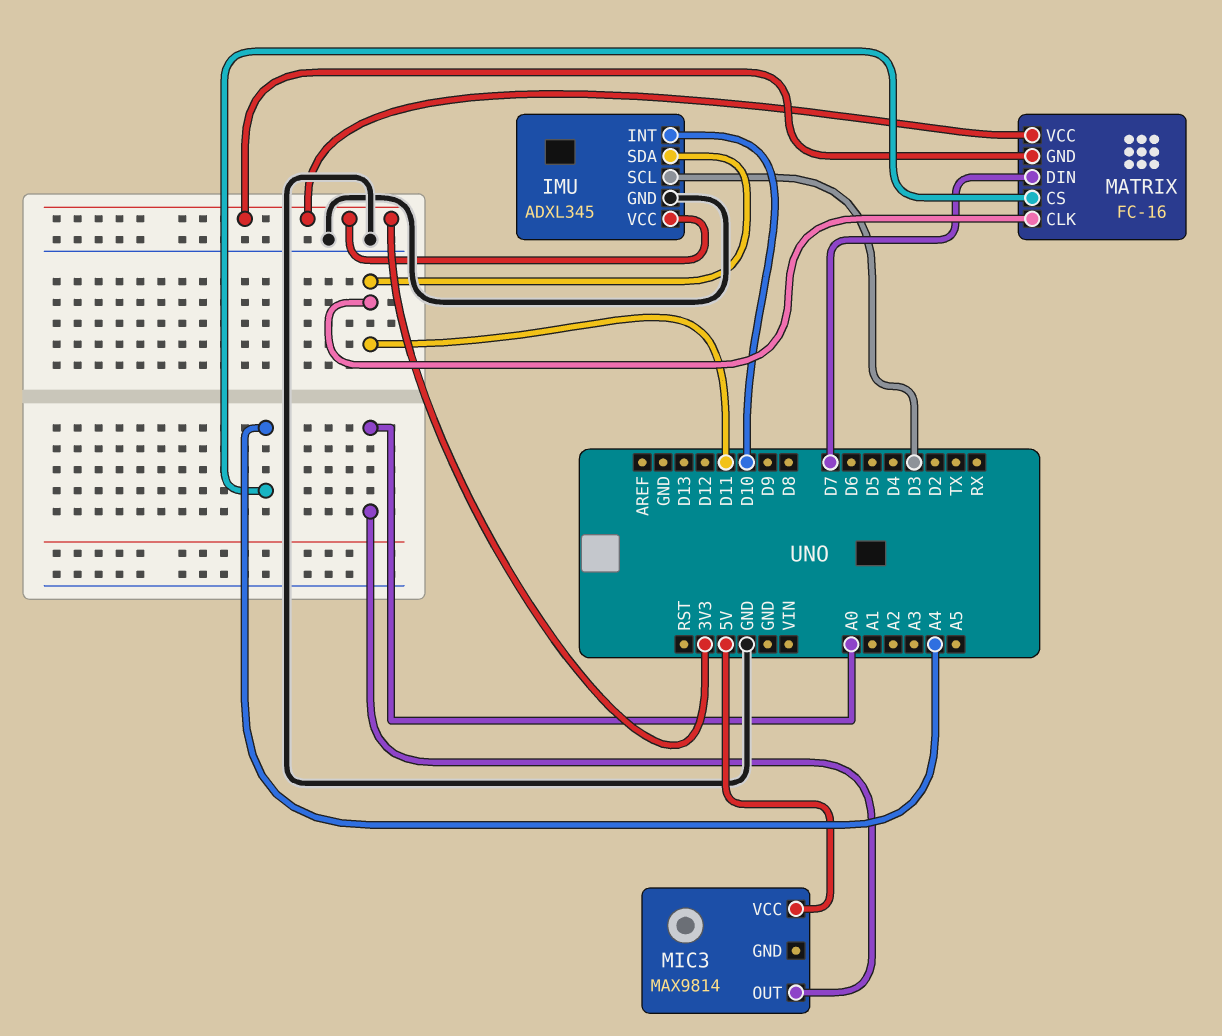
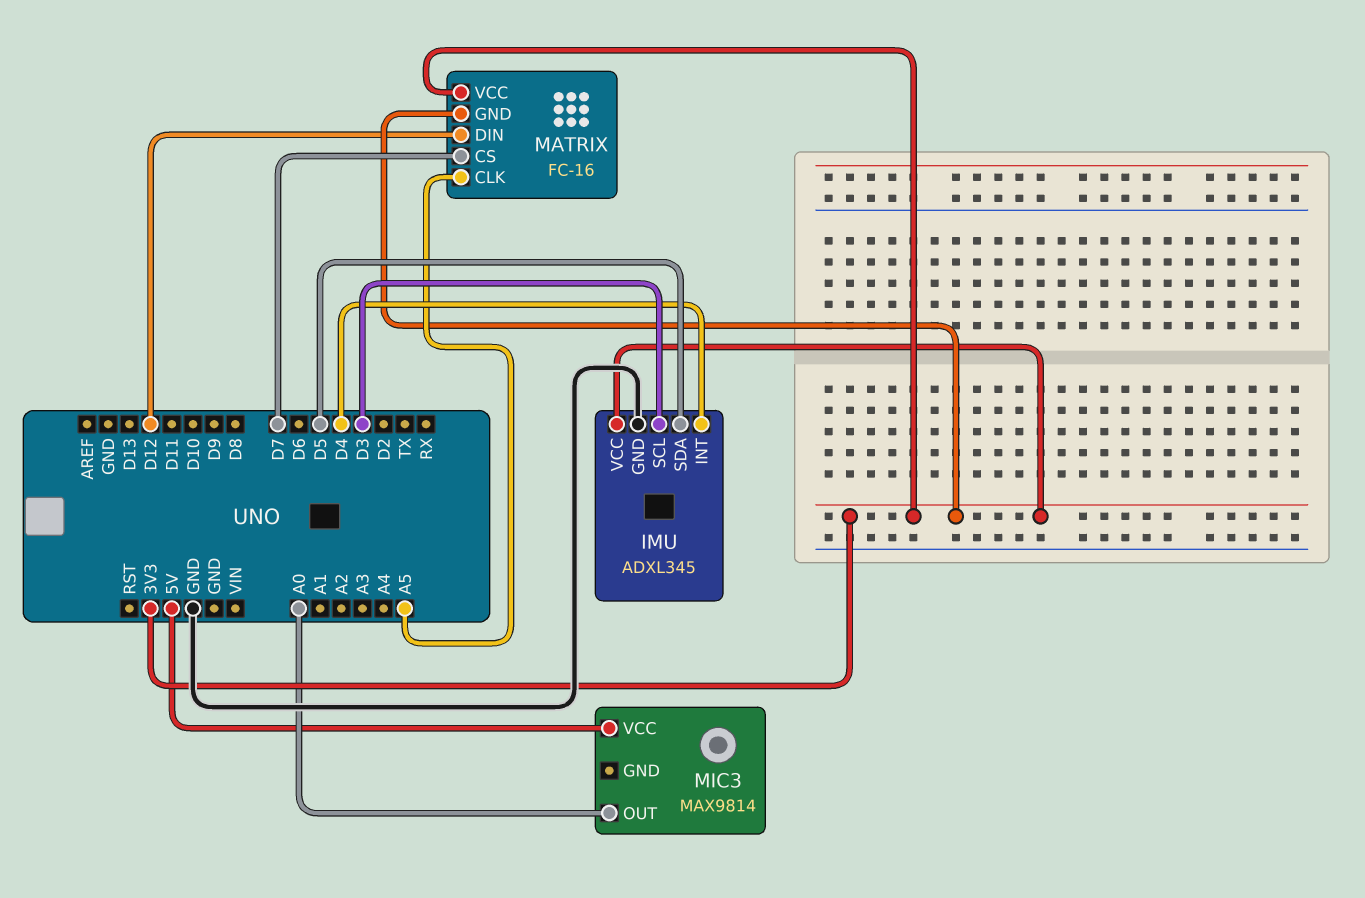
IMU pin INT: D10 -> D4
IMU pin SDA: D11 -> D5
MATRIX pin CLK: D11 -> A5
MATRIX pin CS: A4 -> D7
MATRIX pin DIN: D7 -> D12

